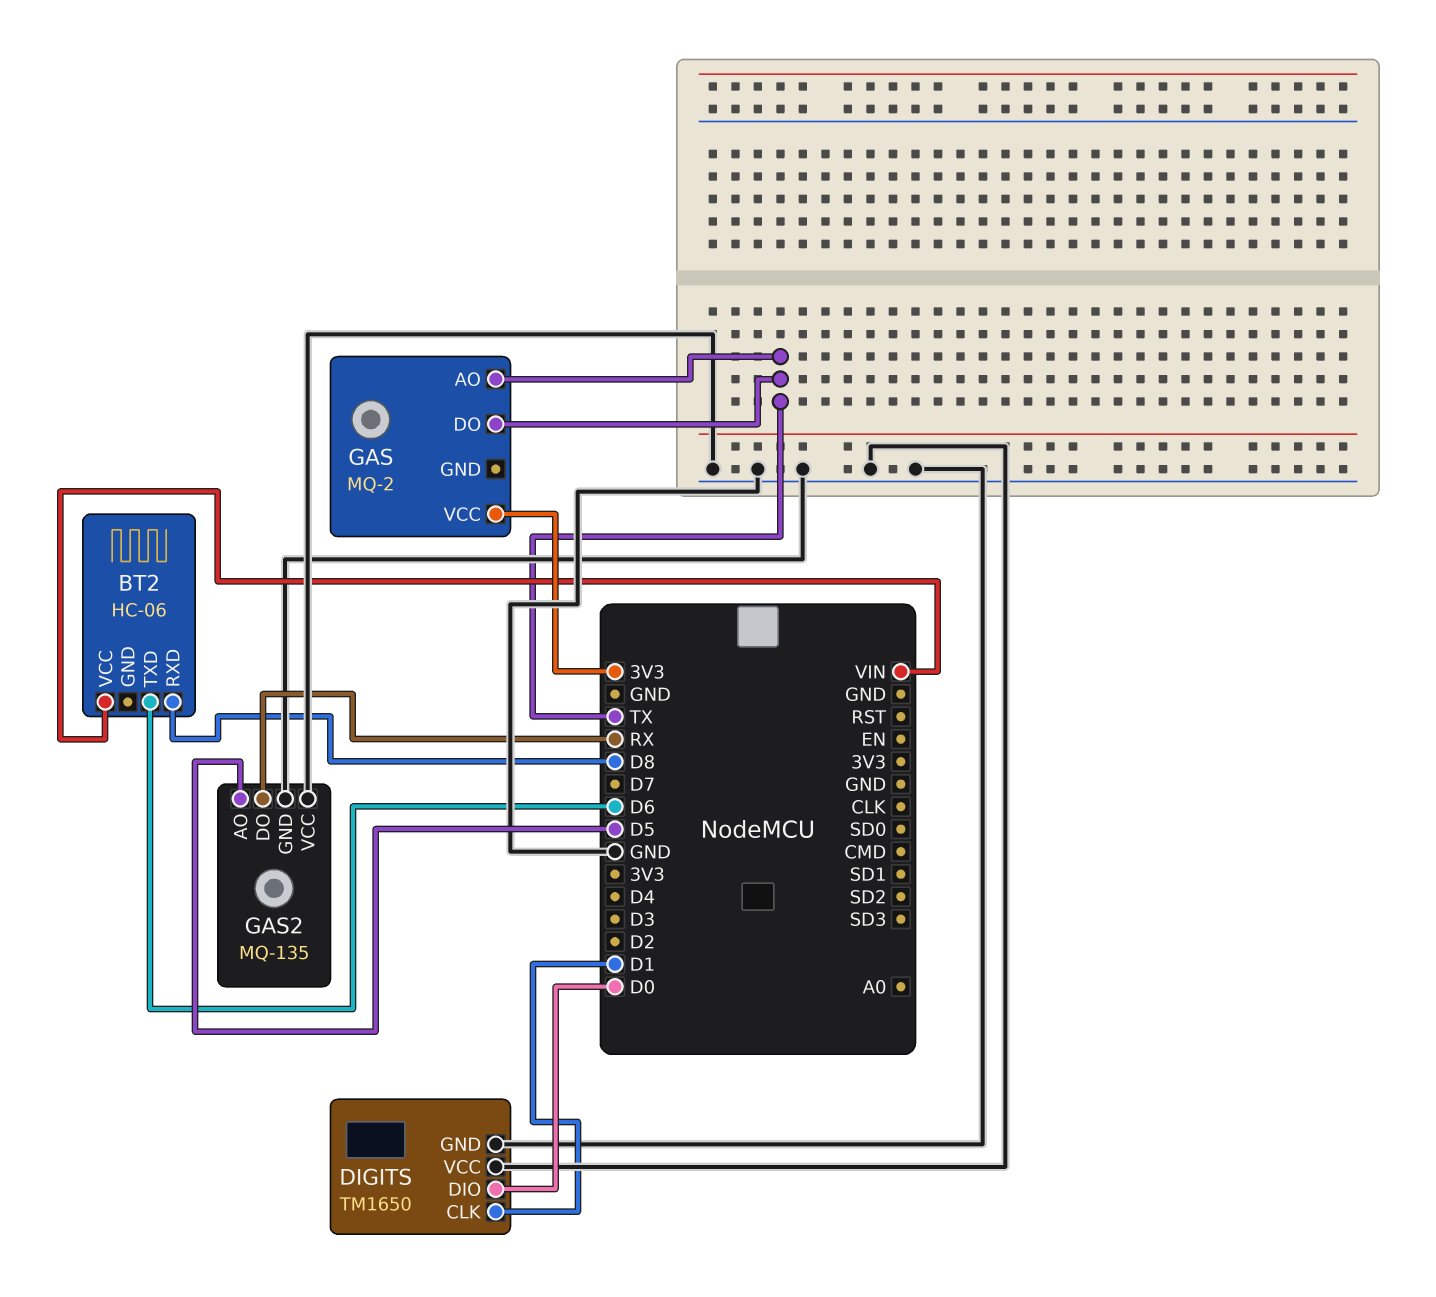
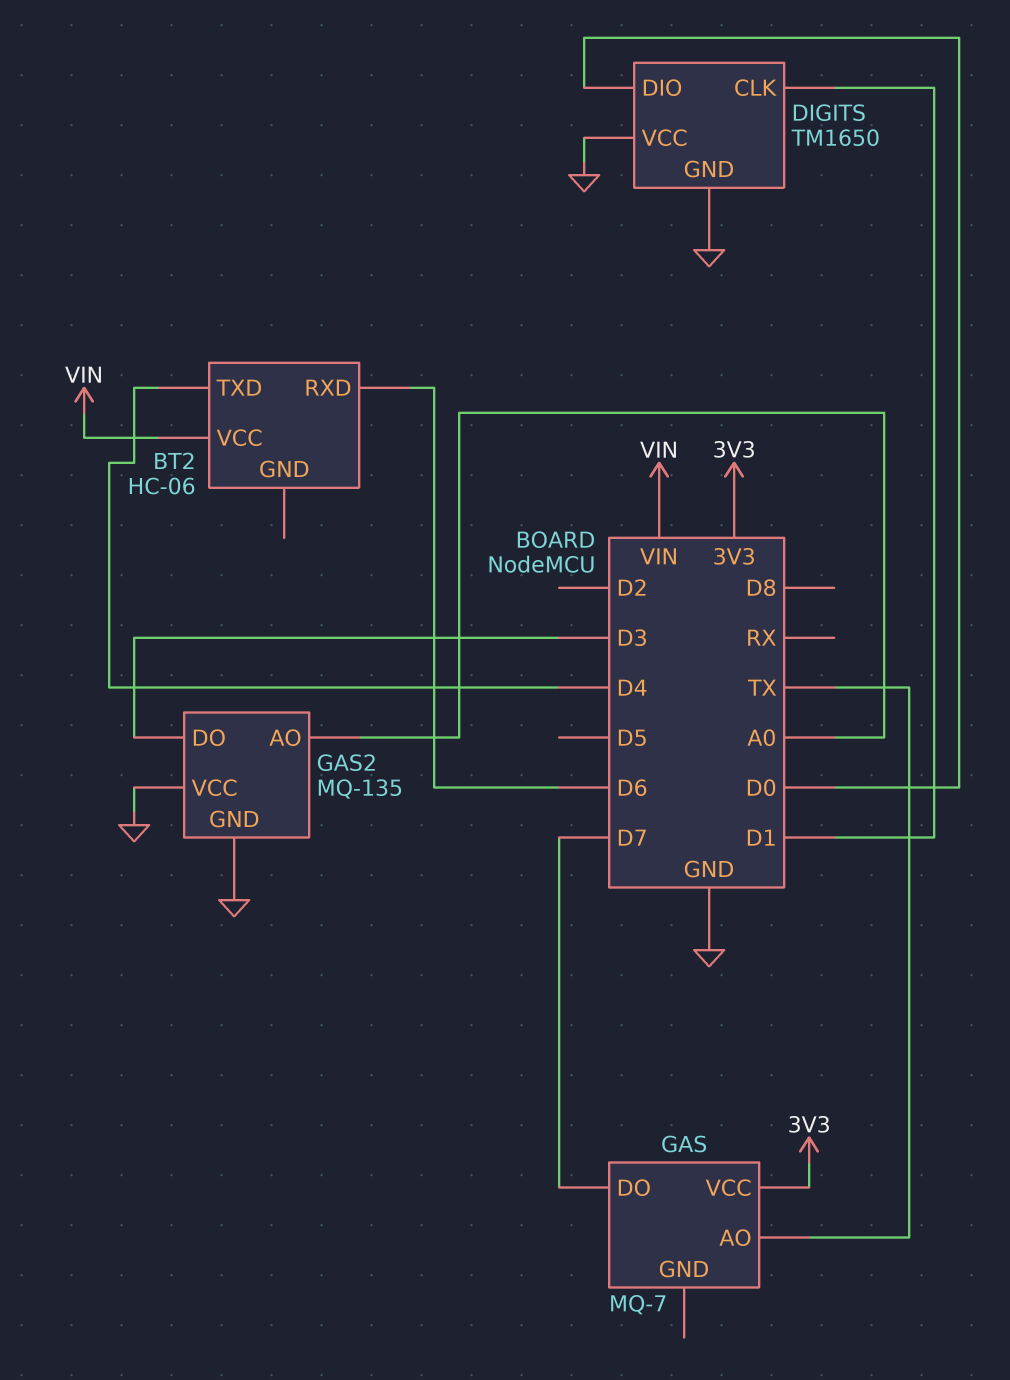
BT2 pin RXD: D8 -> D6
BT2 pin TXD: D6 -> D4
GAS: MQ-2 -> MQ-7
GAS pin DO: TX -> D7
GAS2 pin AO: D5 -> A0
GAS2 pin DO: RX -> D3

